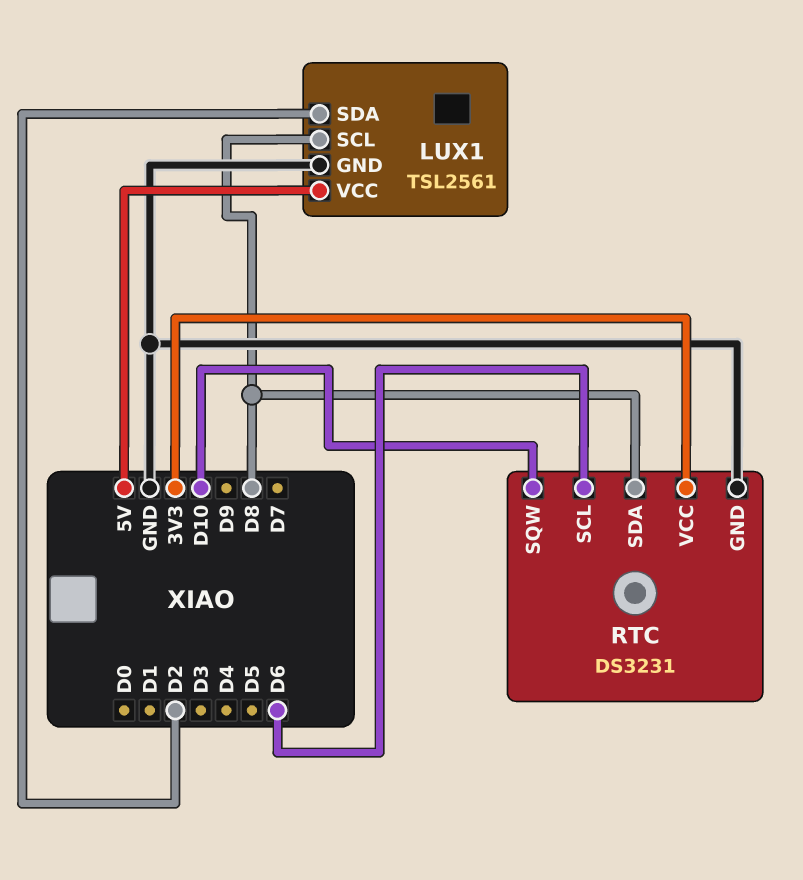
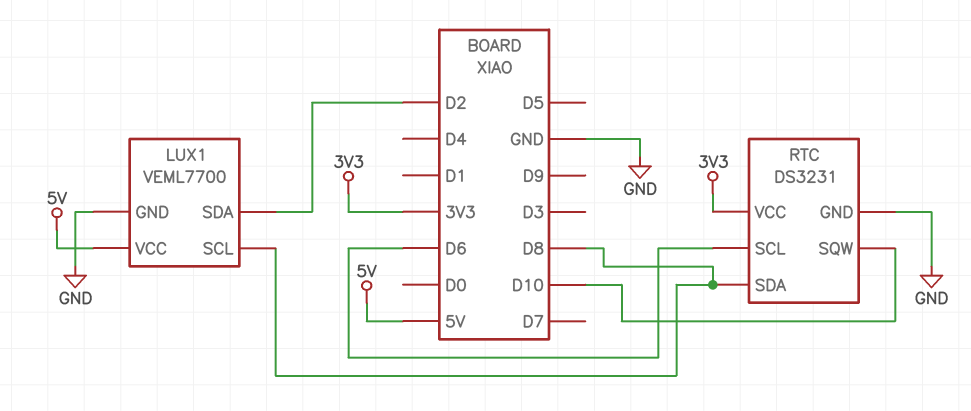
LUX1: TSL2561 -> VEML7700

